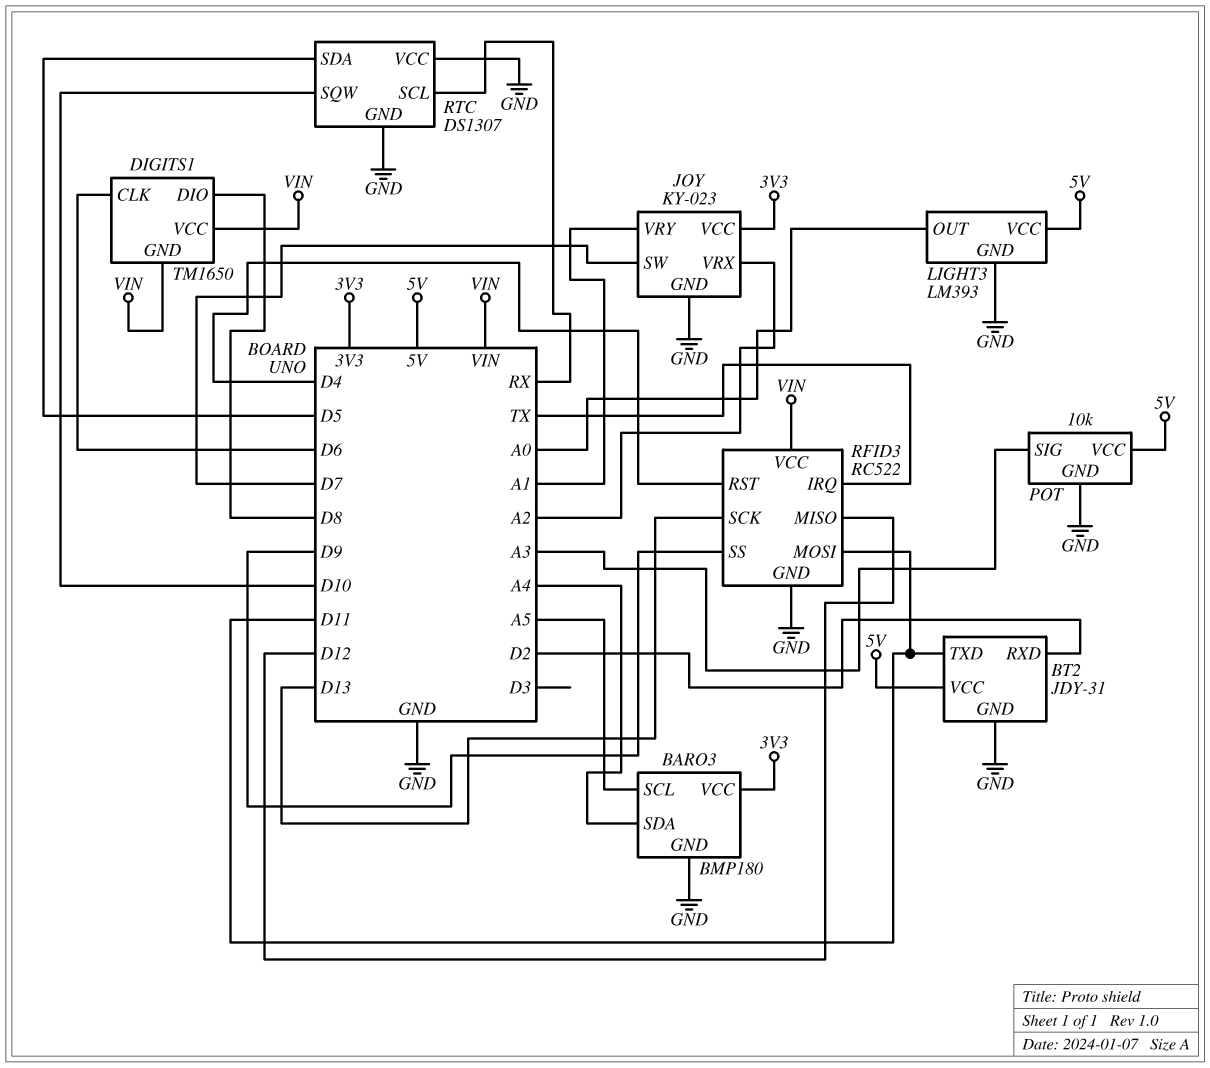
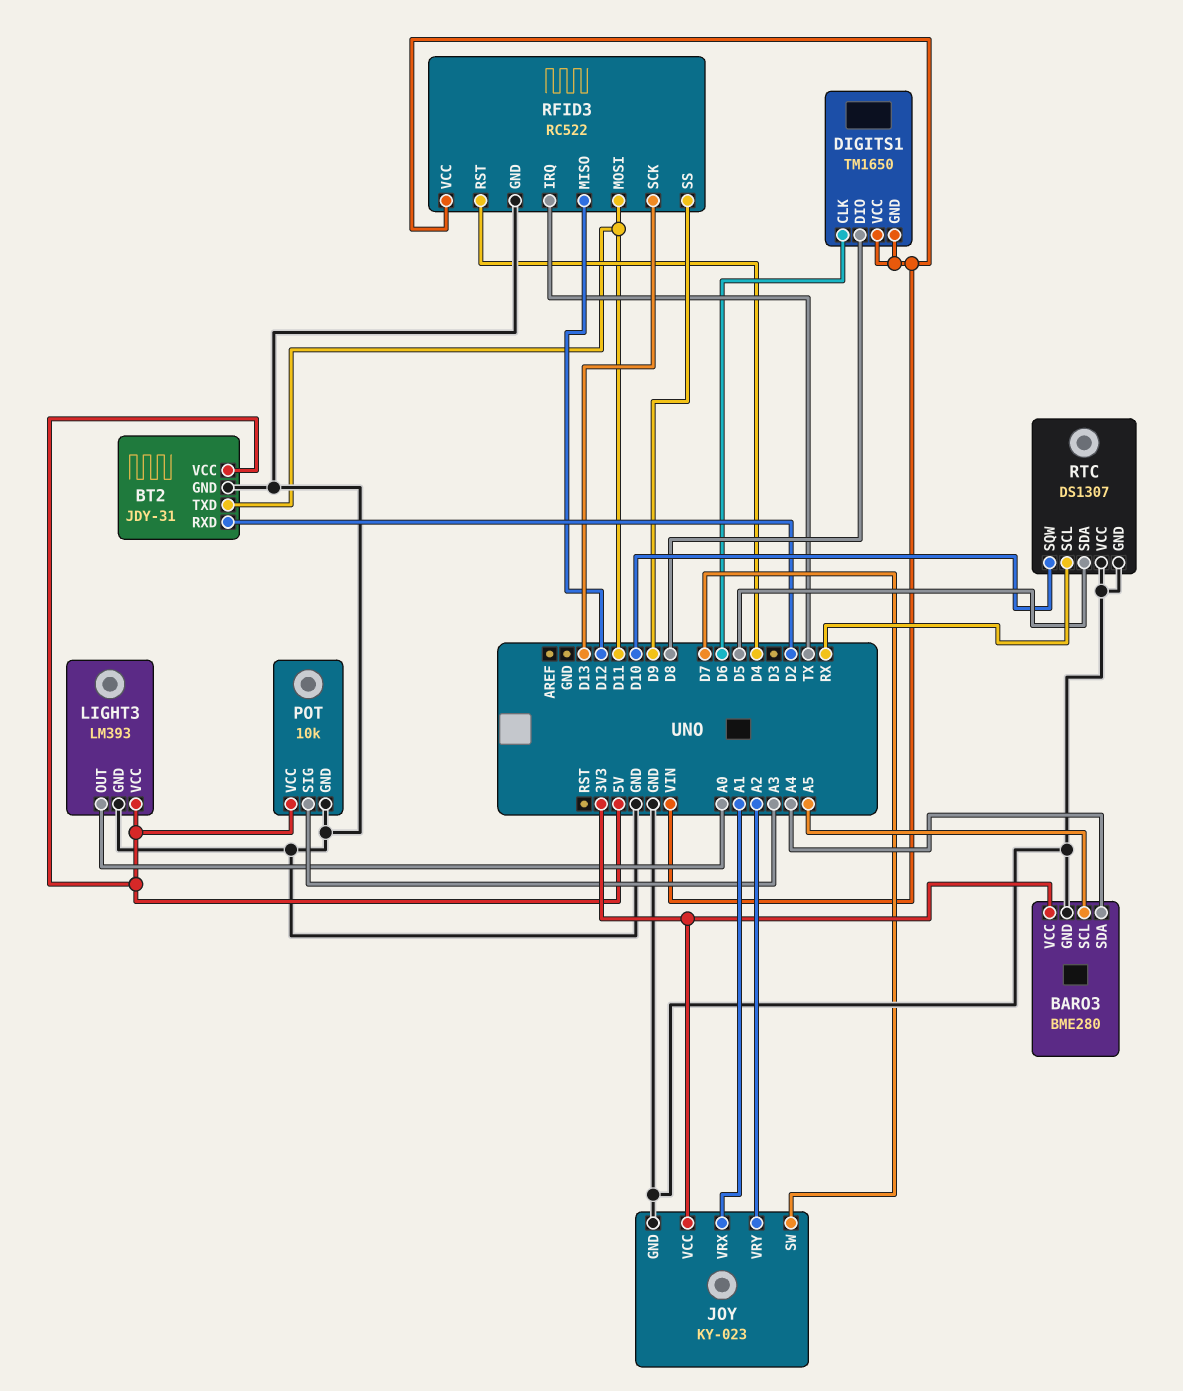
BARO3: BMP180 -> BME280
JOY pin VRX: A2 -> A1
JOY pin VRY: A1 -> A2

